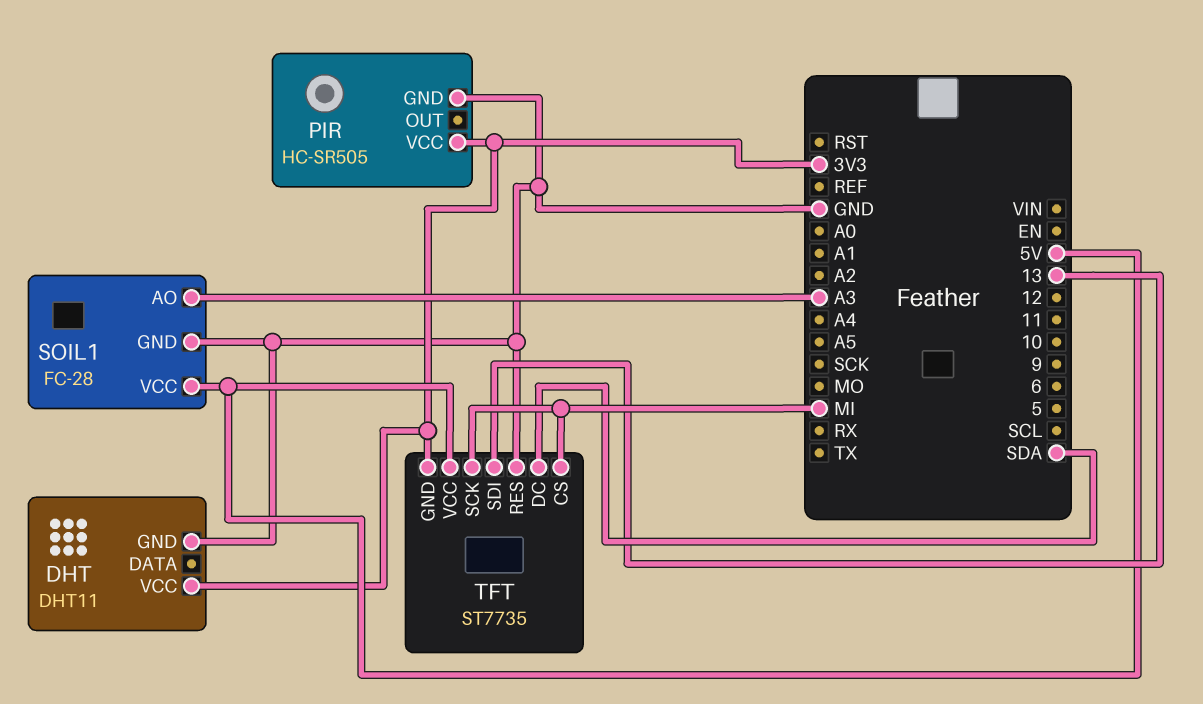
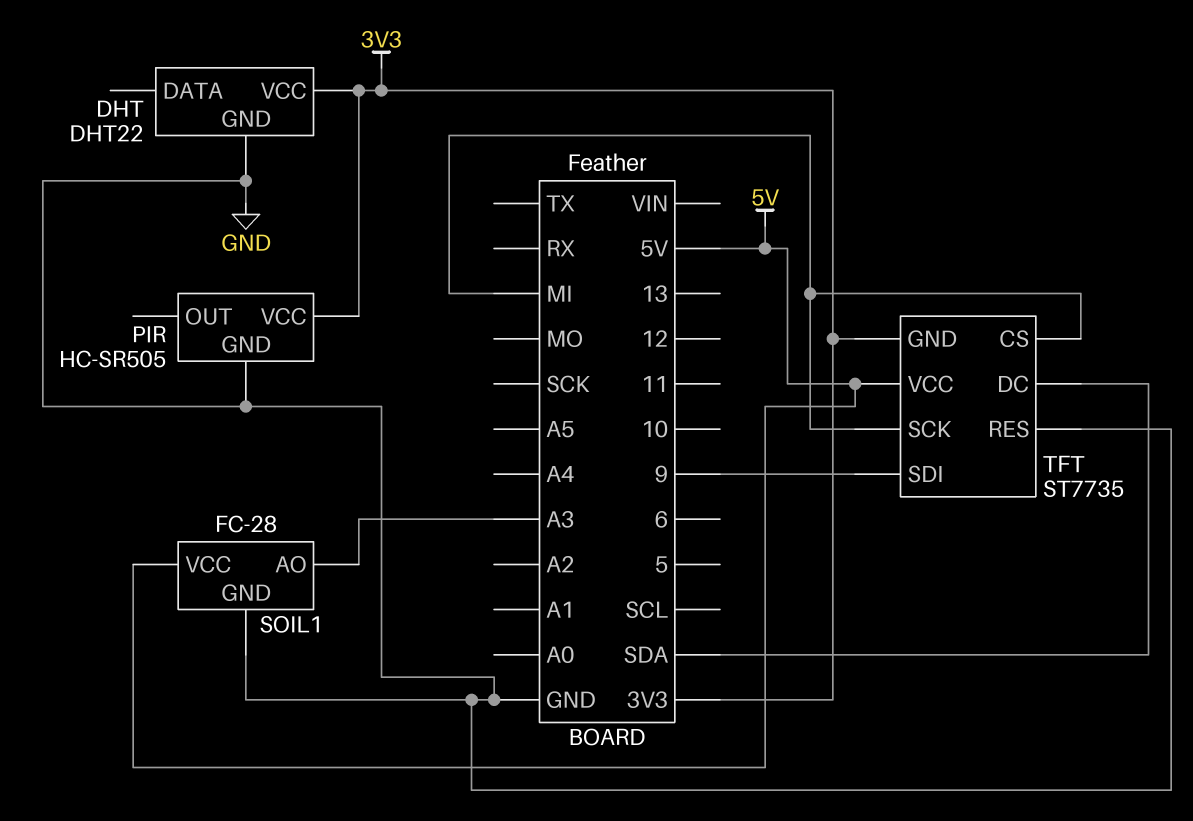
DHT: DHT11 -> DHT22
TFT pin SDI: 13 -> 9

